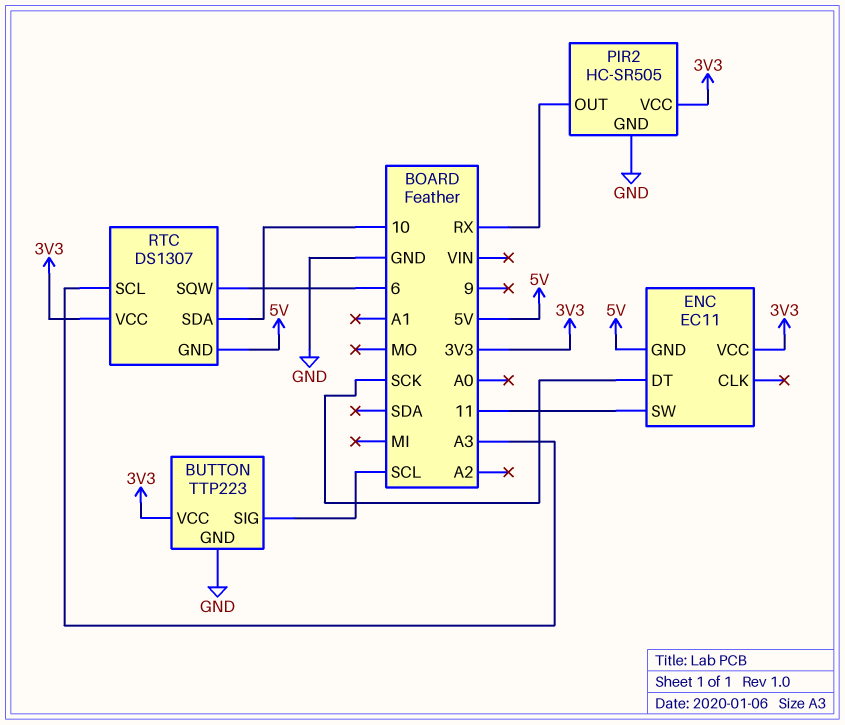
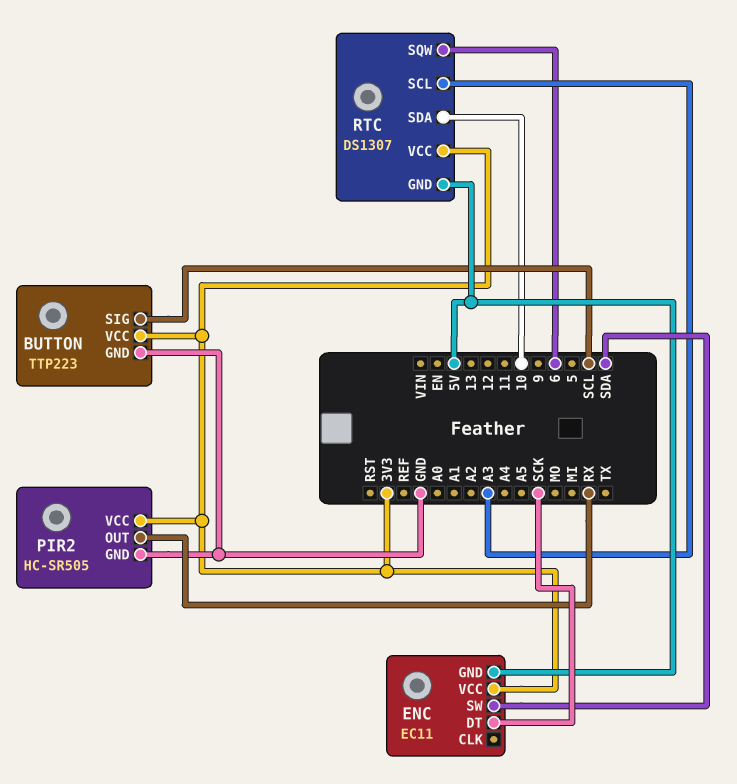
ENC pin SW: 11 -> SDA

